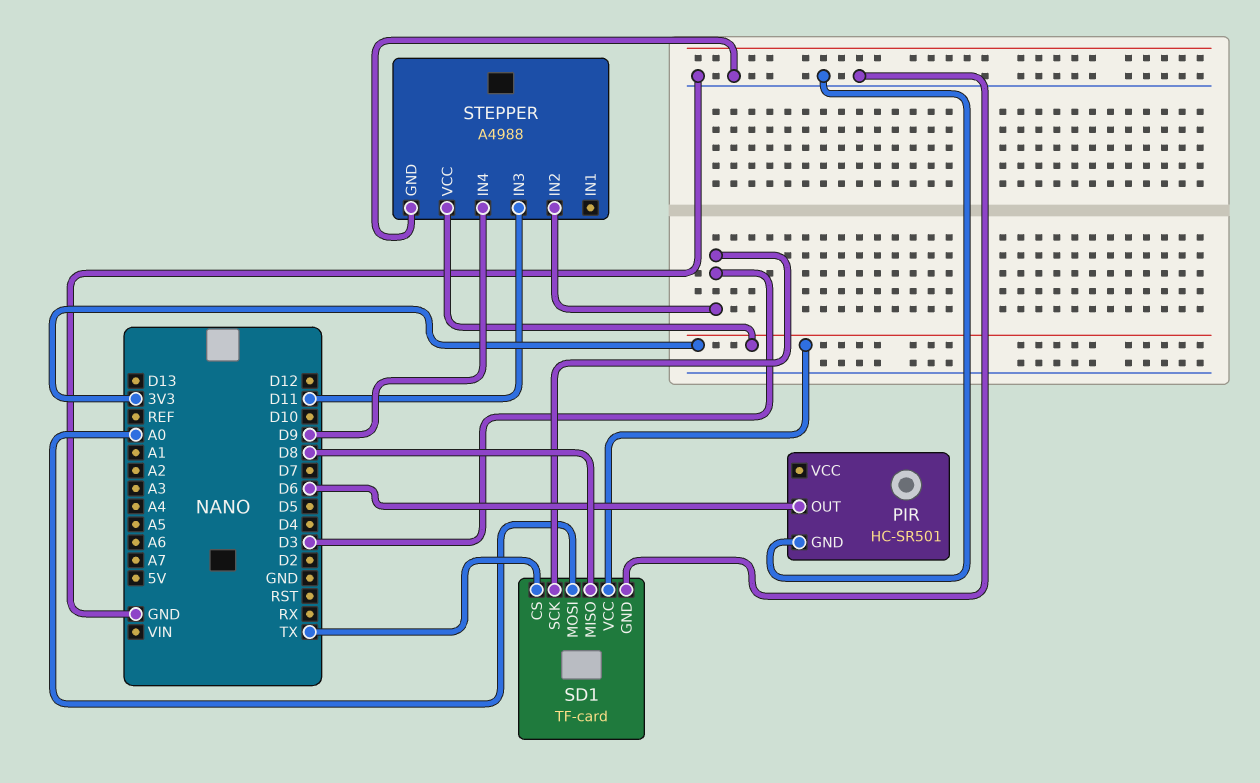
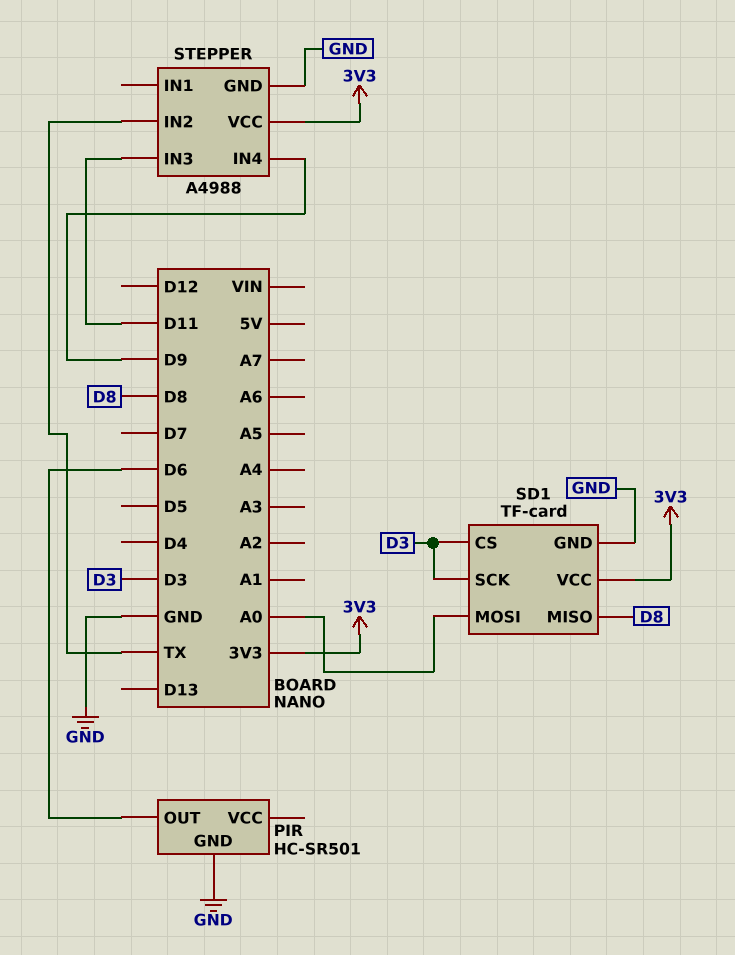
SD1 pin CS: TX -> D3
STEPPER pin IN2: D3 -> TX

